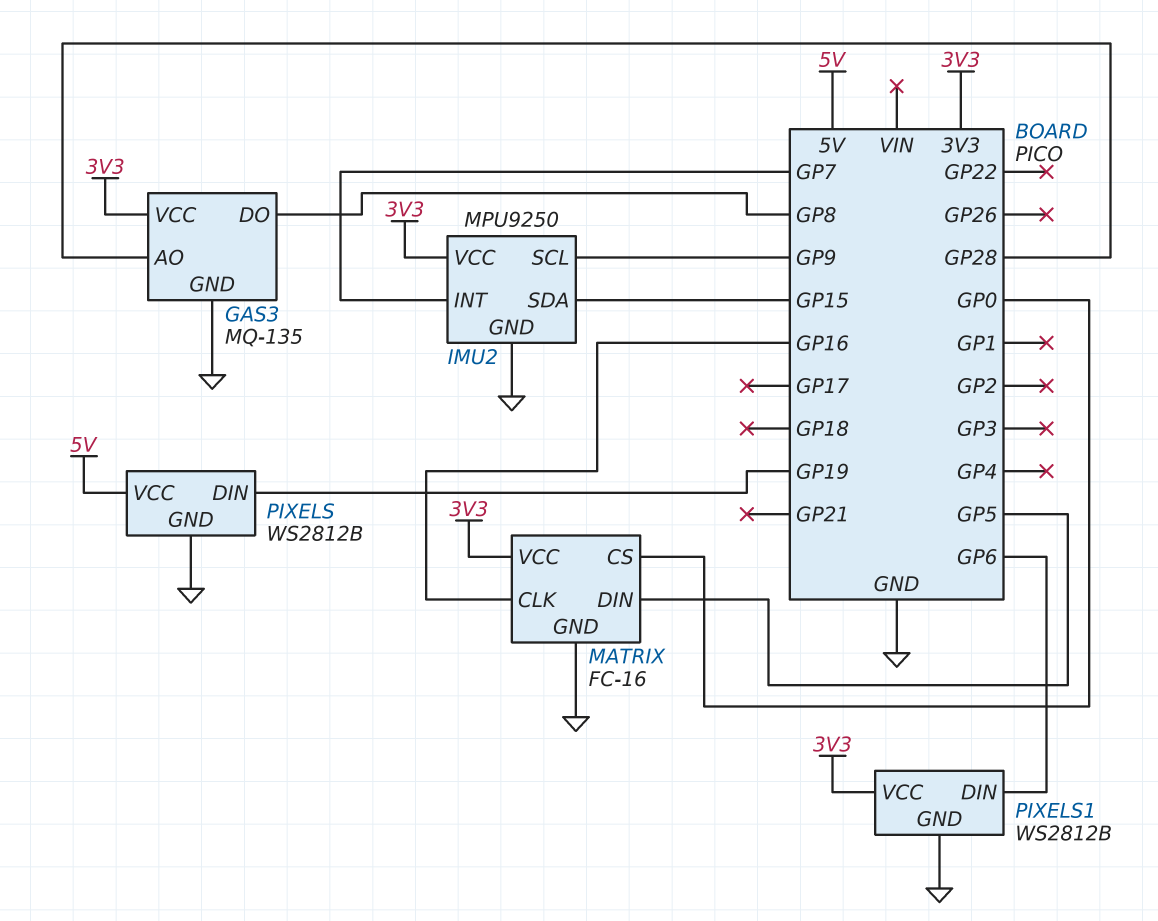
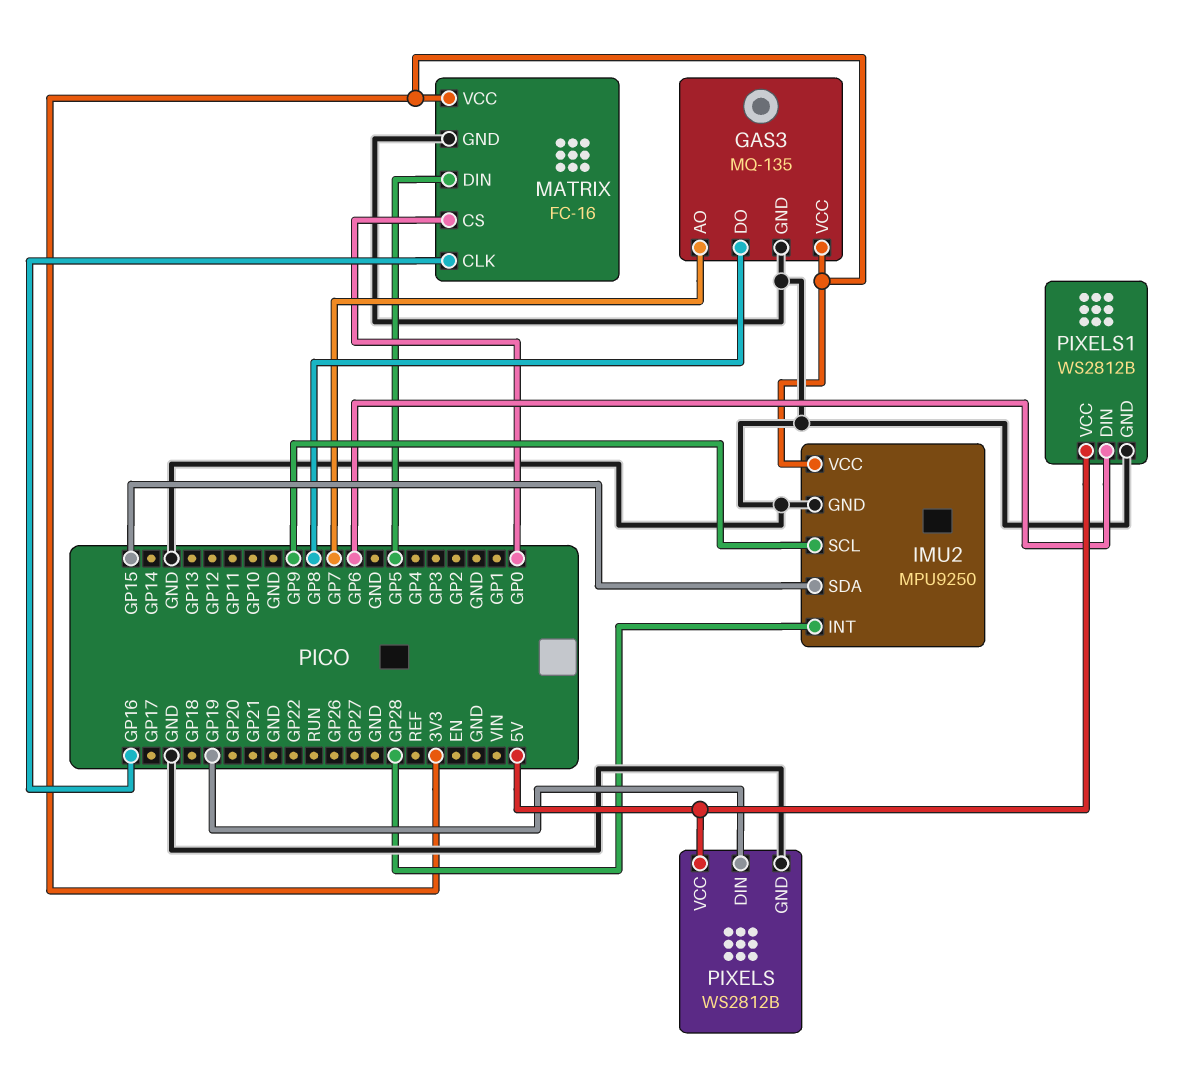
GAS3 pin AO: GP28 -> GP7
IMU2 pin INT: GP7 -> GP28
PIXELS1 pin VCC: 3V3 -> 5V

